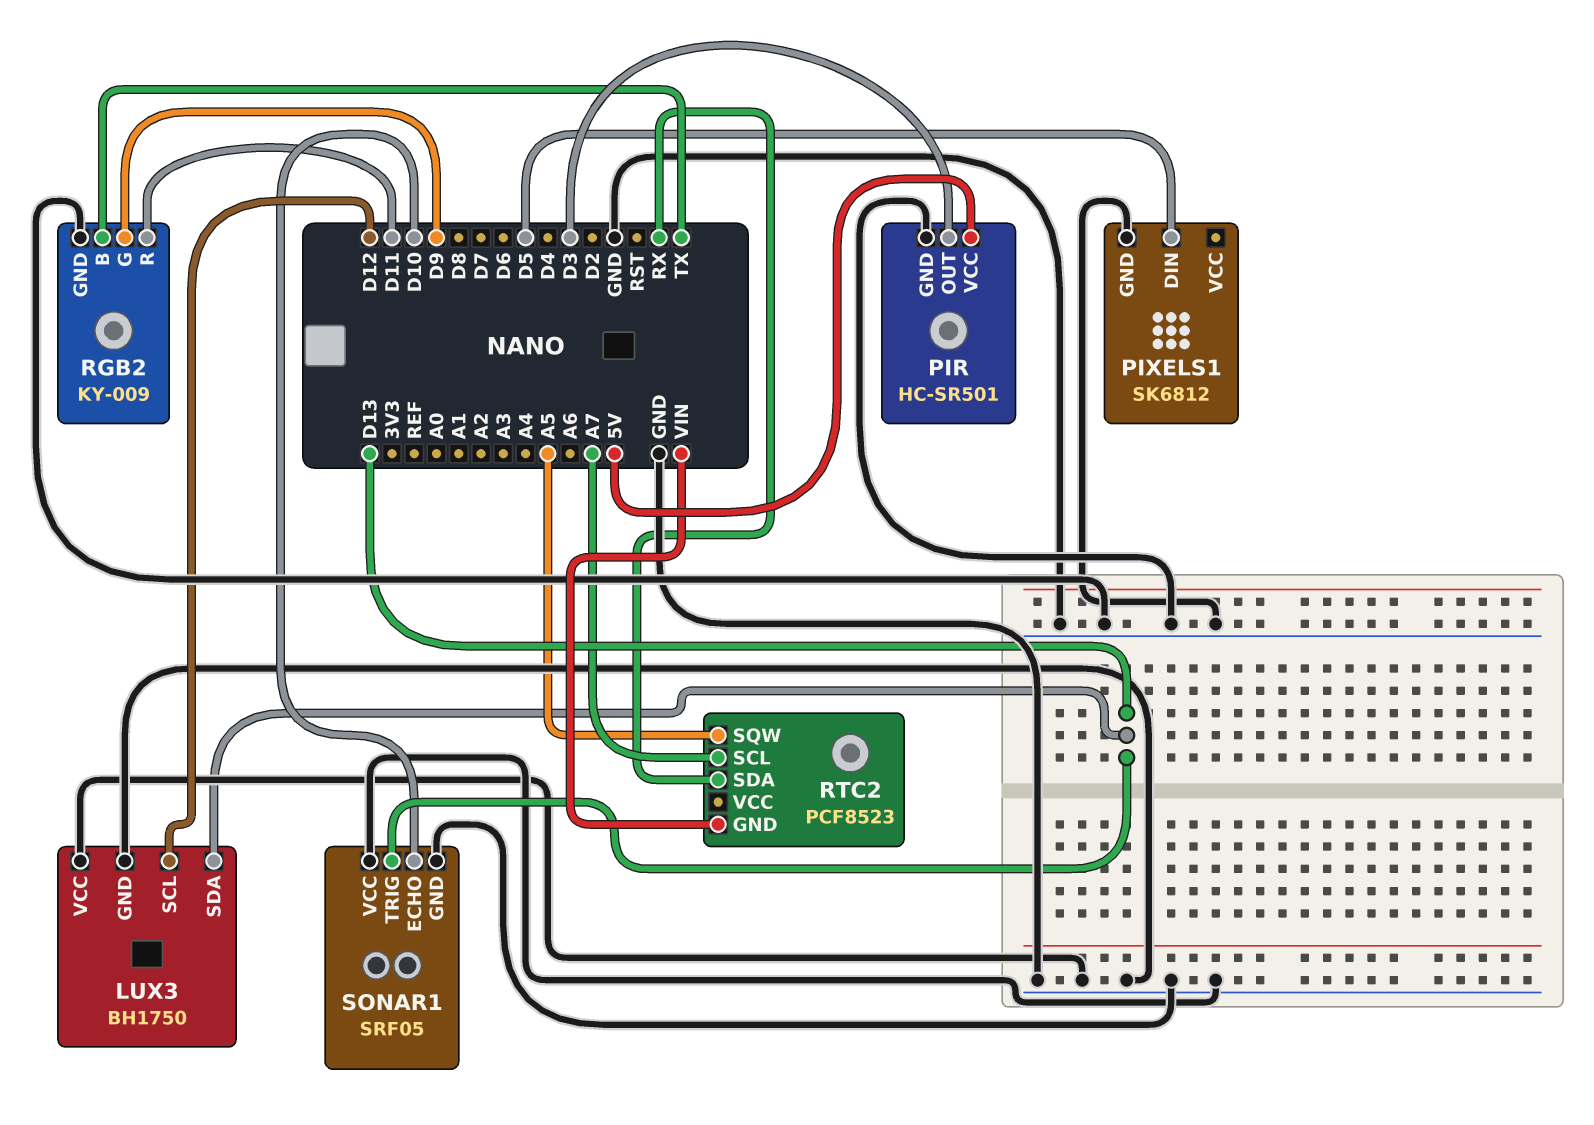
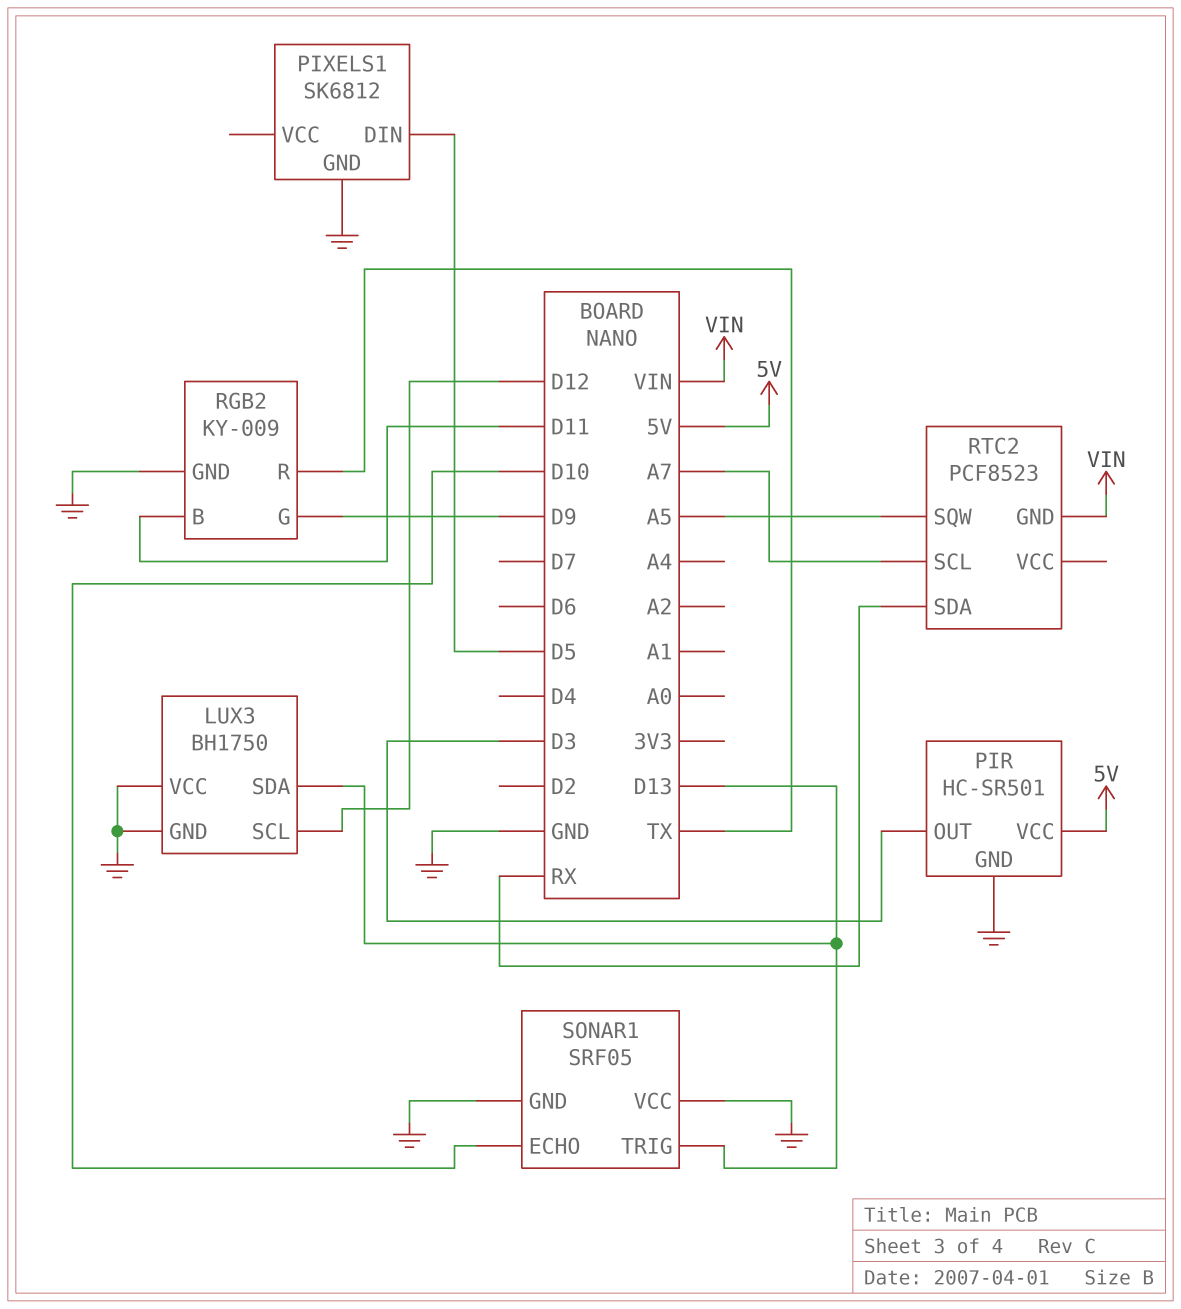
RGB2 pin B: TX -> D11
RGB2 pin R: D11 -> TX

